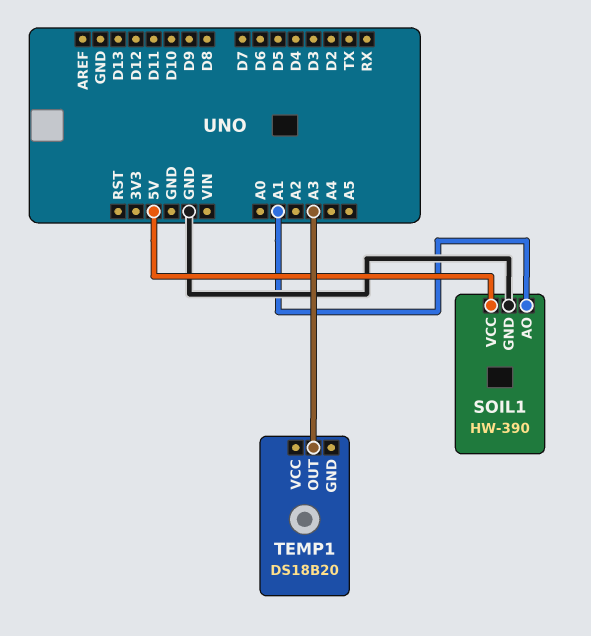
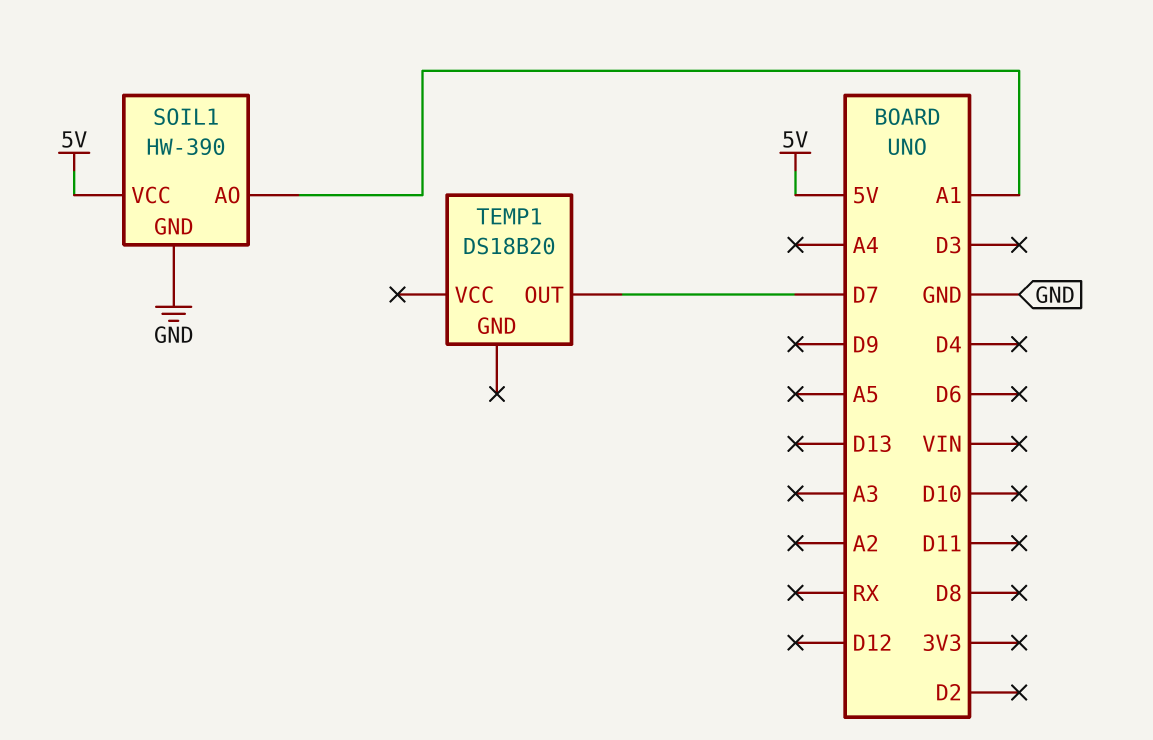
TEMP1 pin OUT: A3 -> D7

